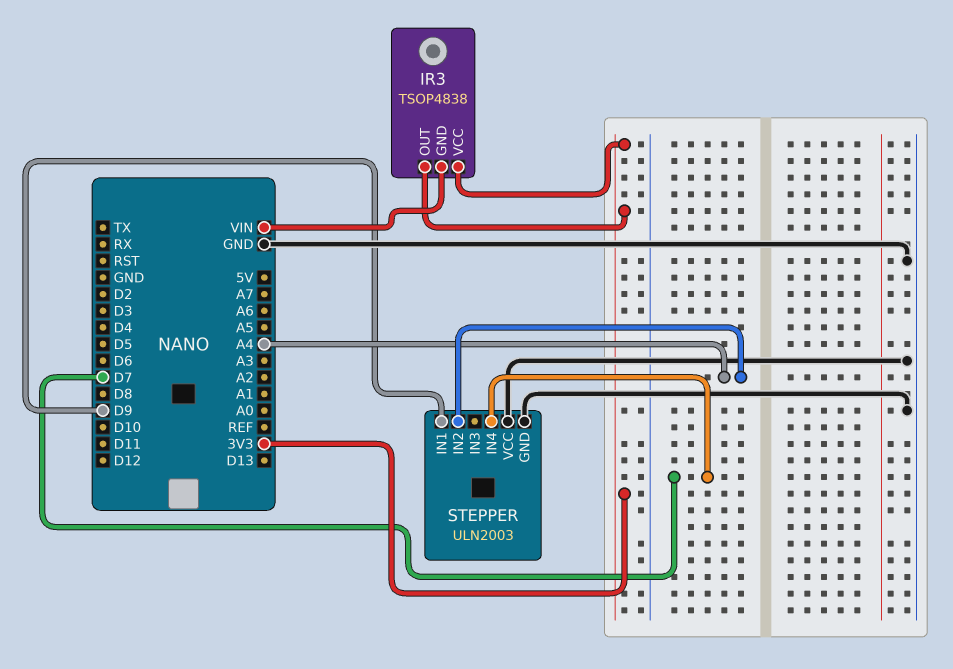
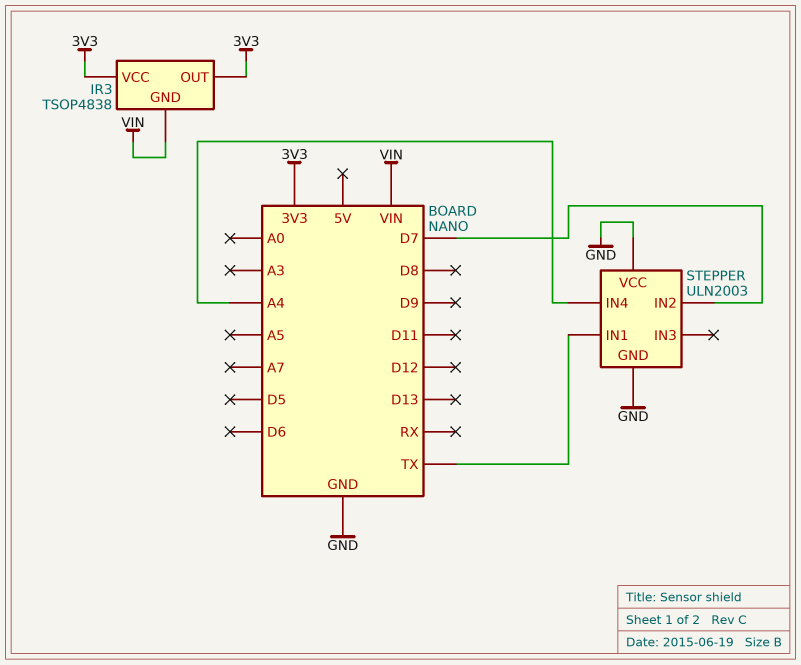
STEPPER pin IN1: D9 -> TX
STEPPER pin IN2: A4 -> D7
STEPPER pin IN4: D7 -> A4

